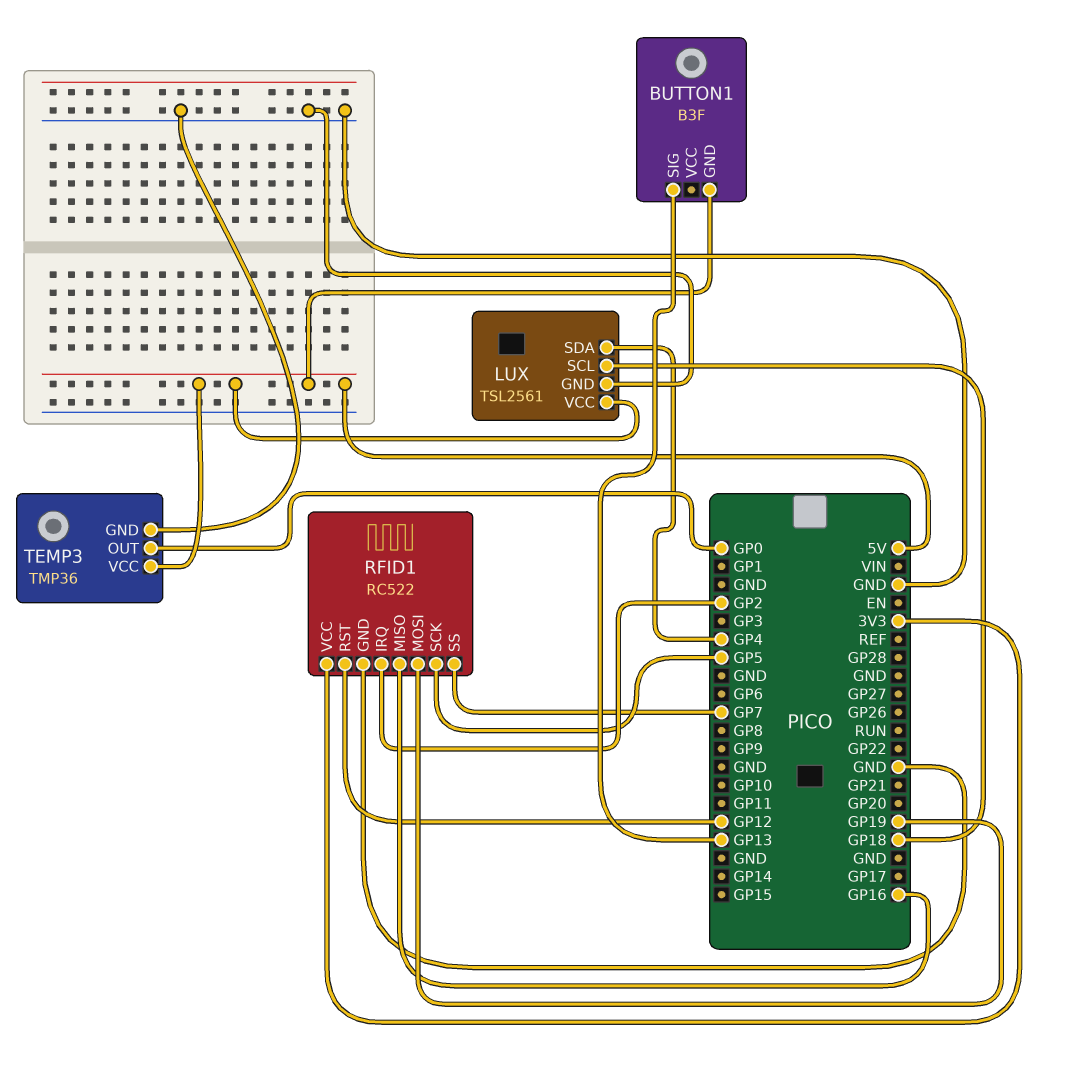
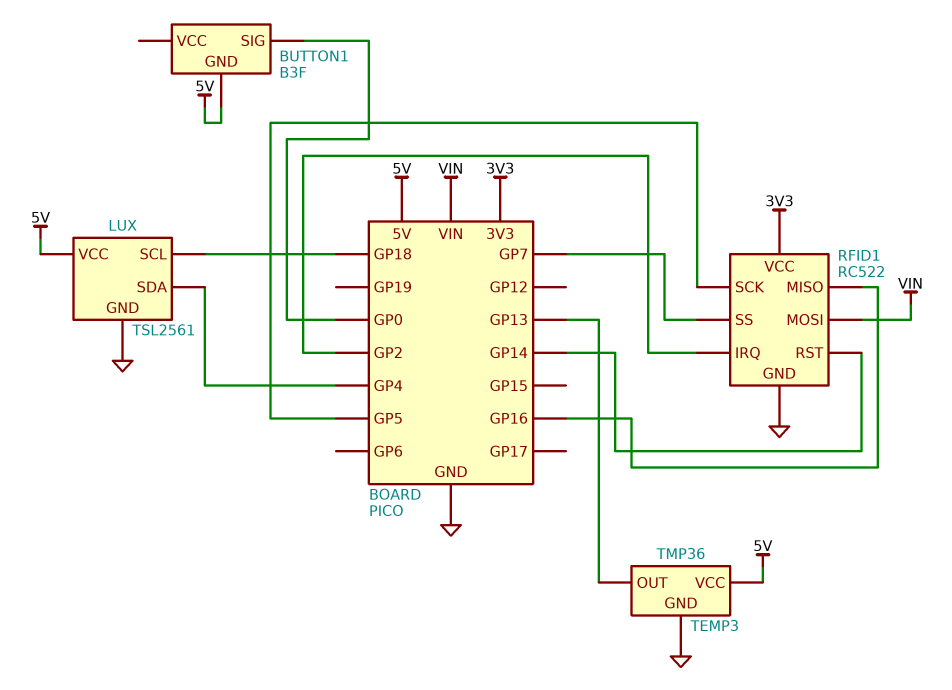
BUTTON1 pin SIG: GP13 -> GP0
RFID1 pin MOSI: GP19 -> VIN
RFID1 pin RST: GP12 -> GP14
TEMP3 pin OUT: GP0 -> GP13

